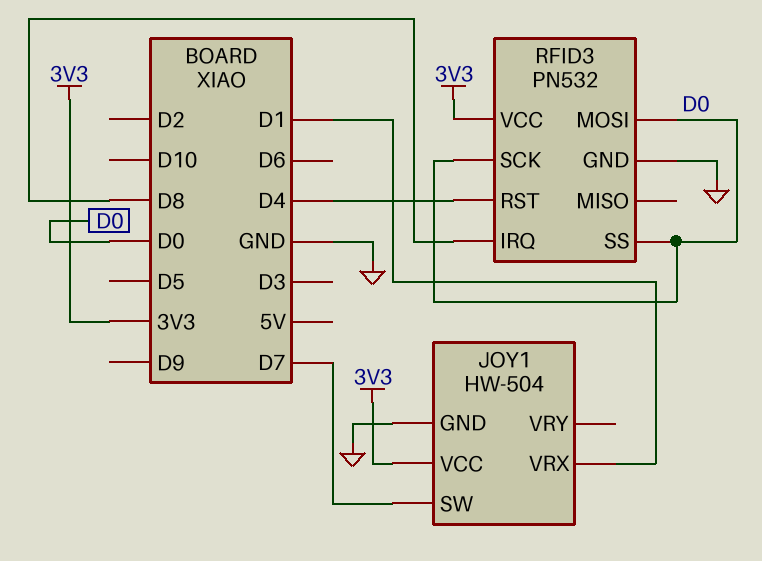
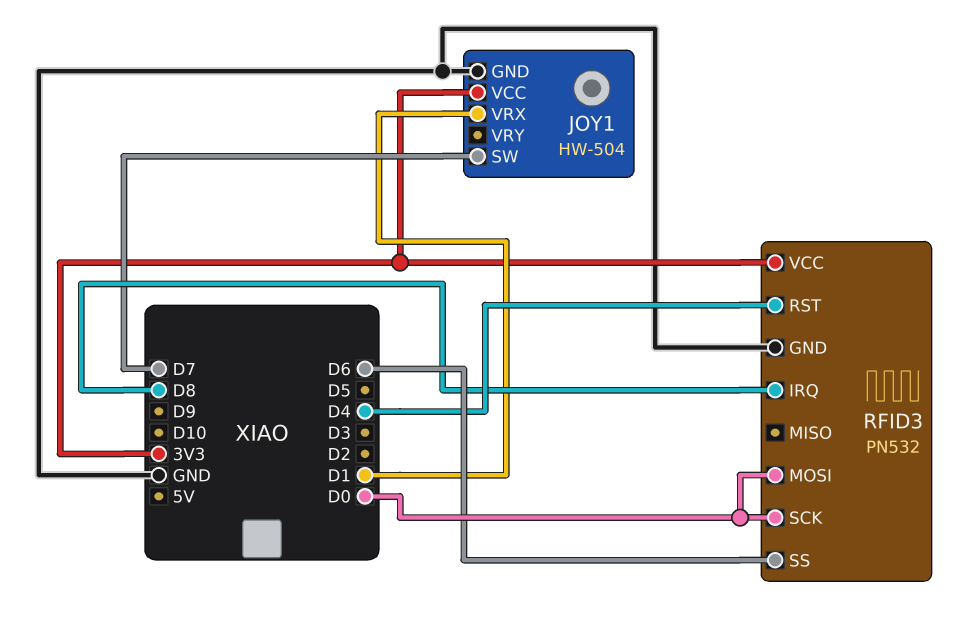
RFID3 pin SS: D0 -> D6

